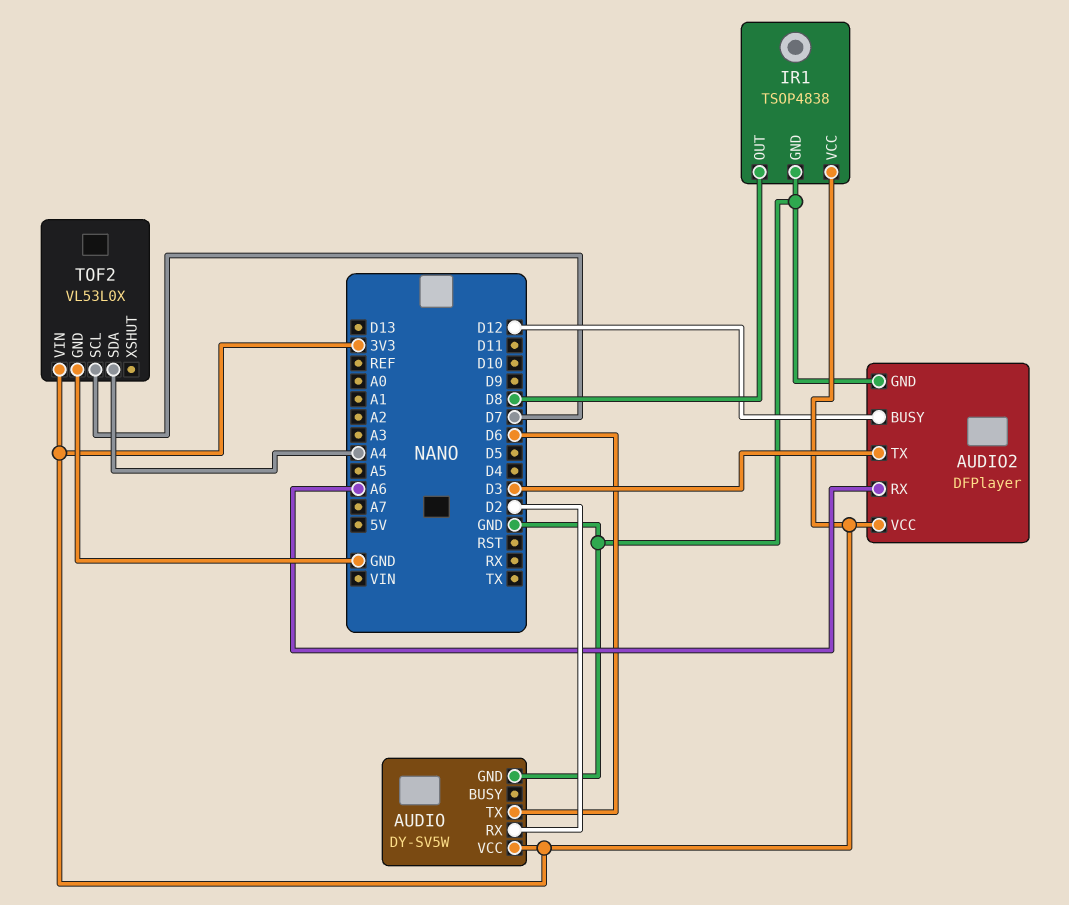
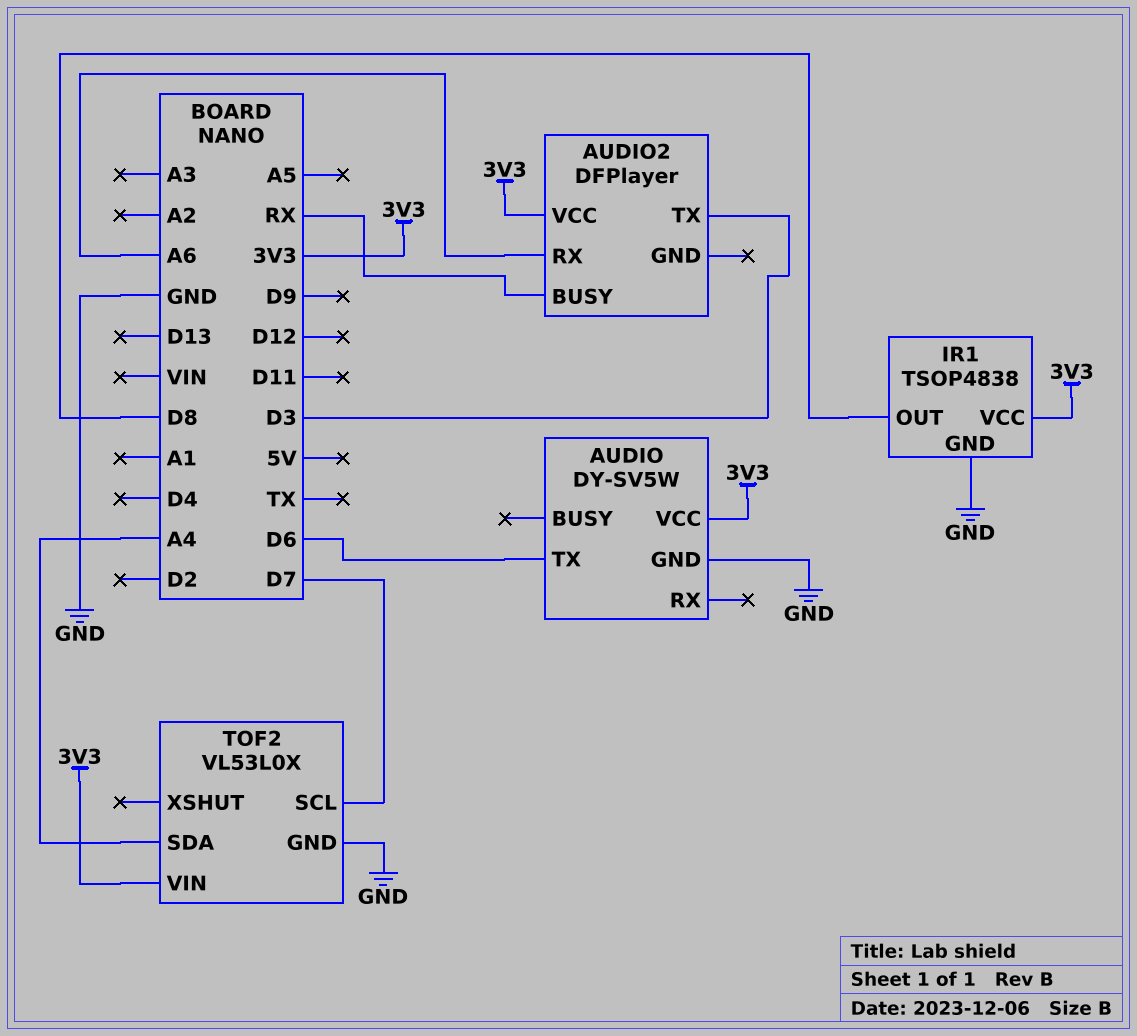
AUDIO pin RX: D2 -> none
AUDIO2 pin BUSY: D12 -> RX
AUDIO2 pin GND: GND -> none

